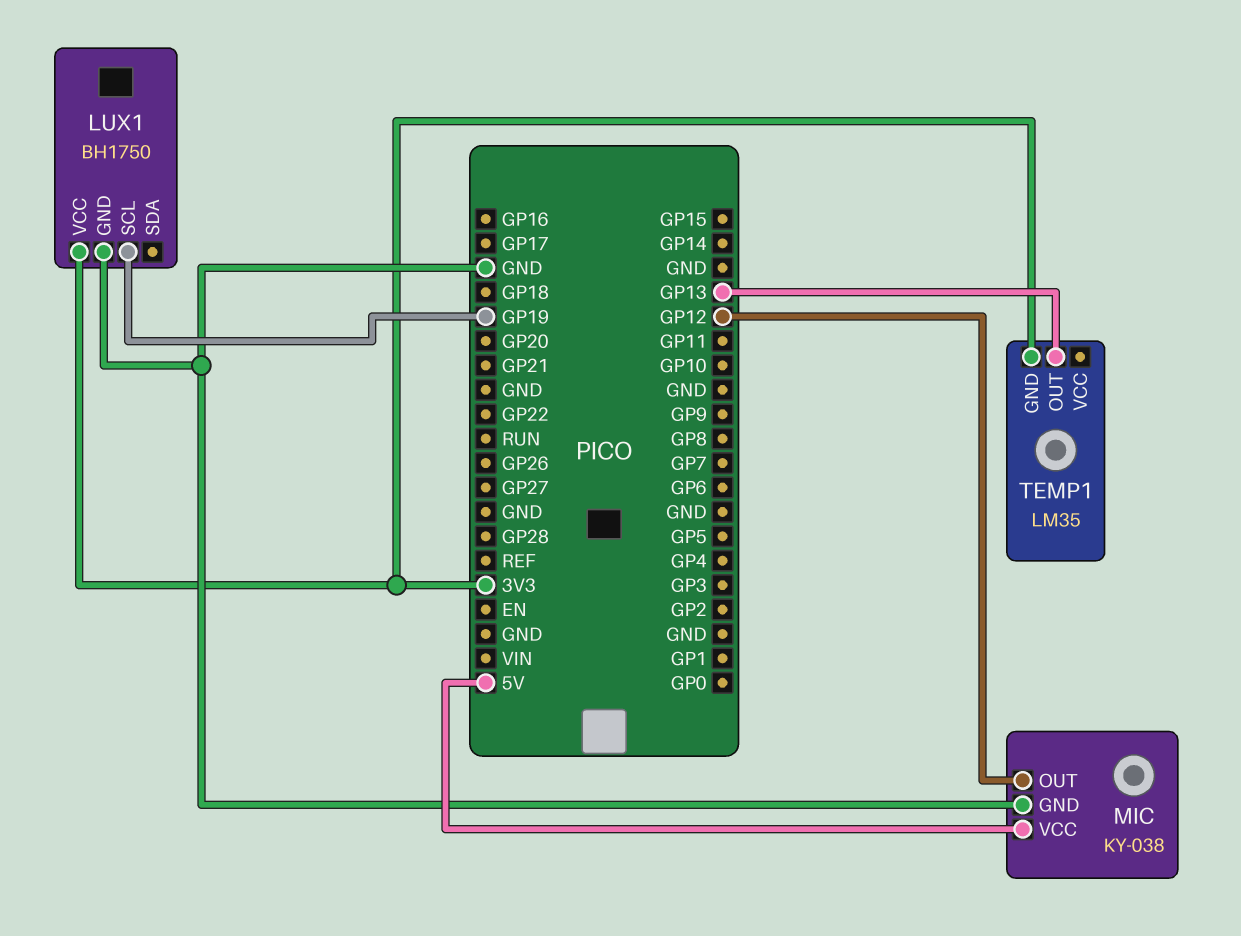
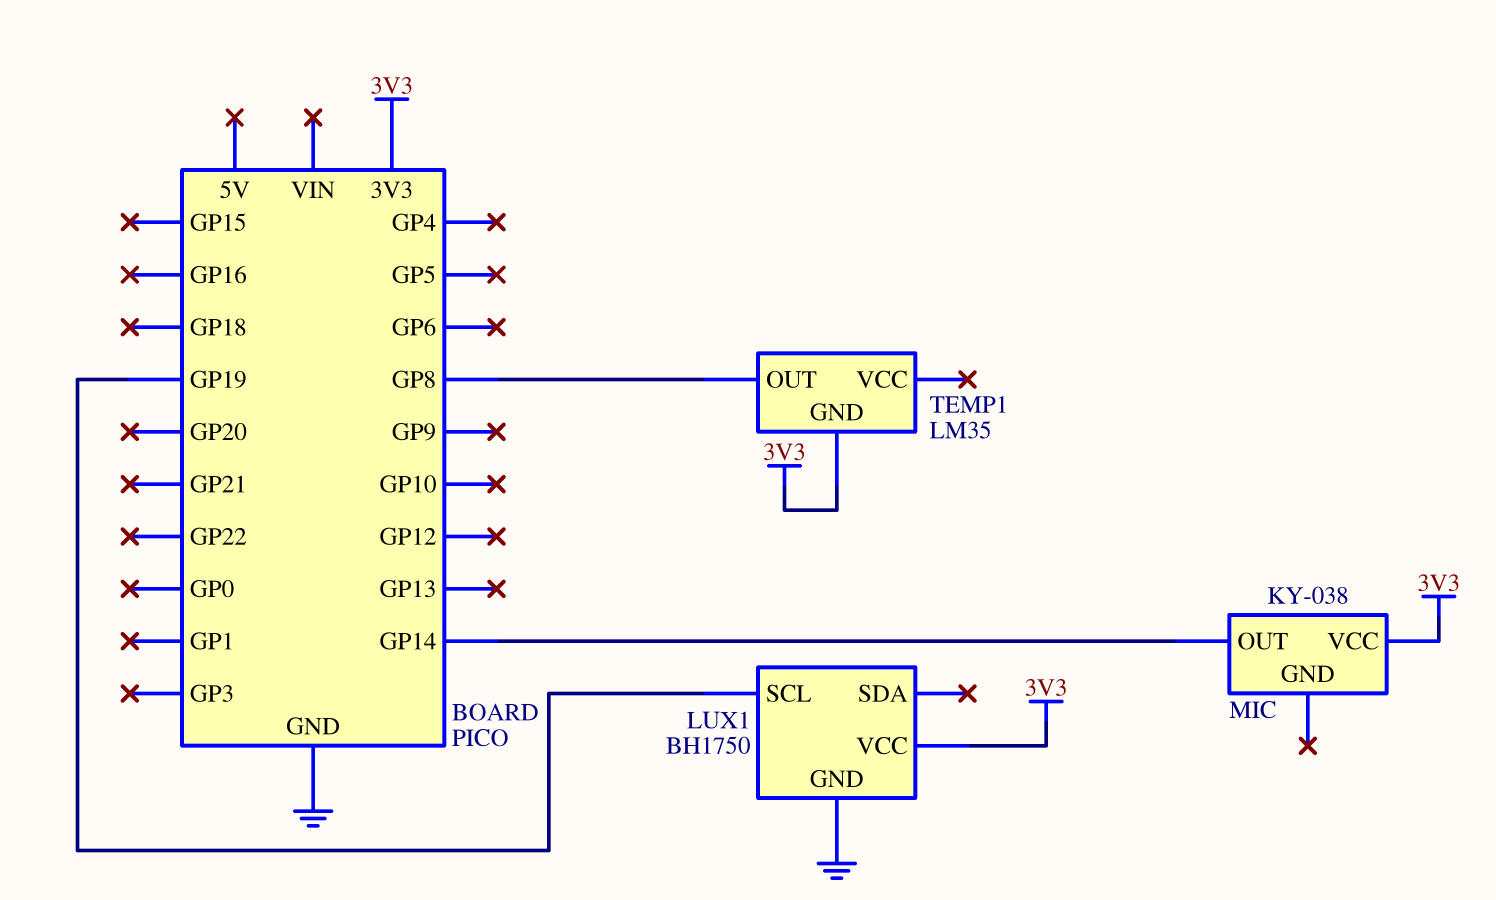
MIC pin GND: GND -> none
MIC pin OUT: GP12 -> GP14
MIC pin VCC: 5V -> 3V3
TEMP1 pin OUT: GP13 -> GP8

